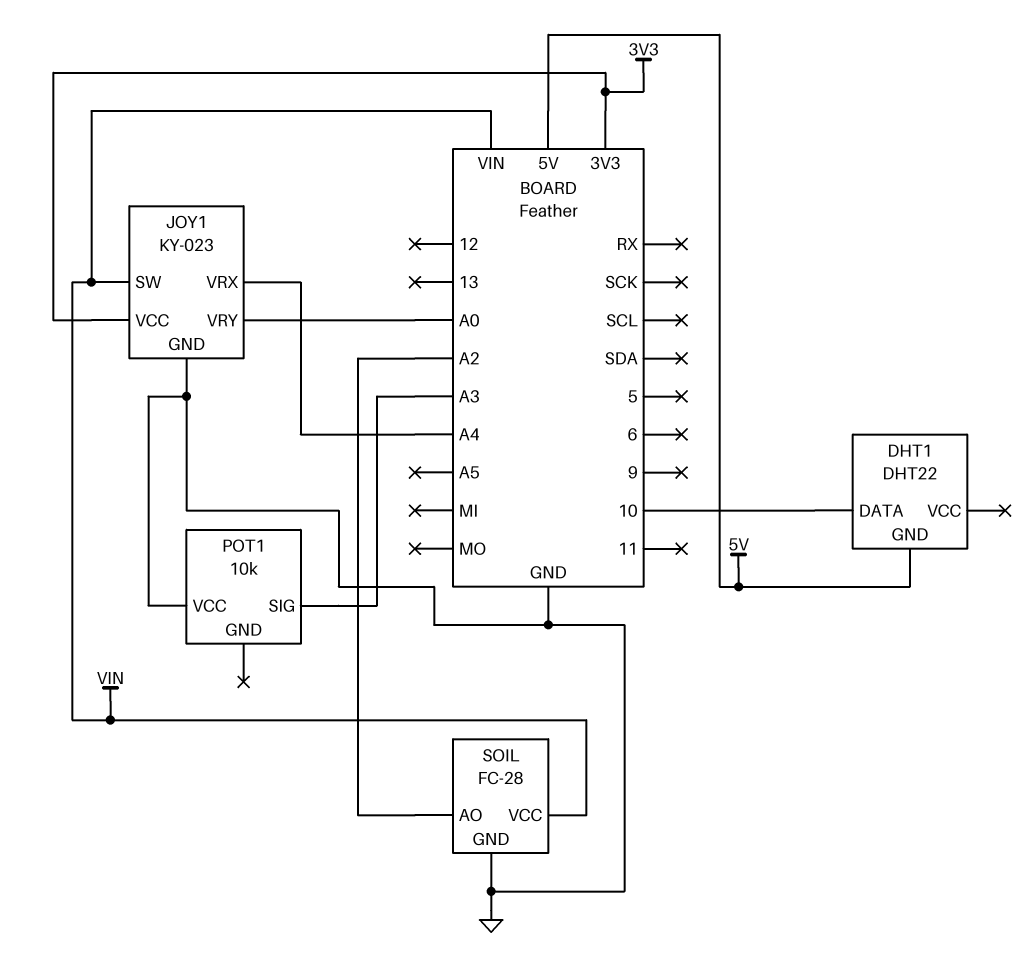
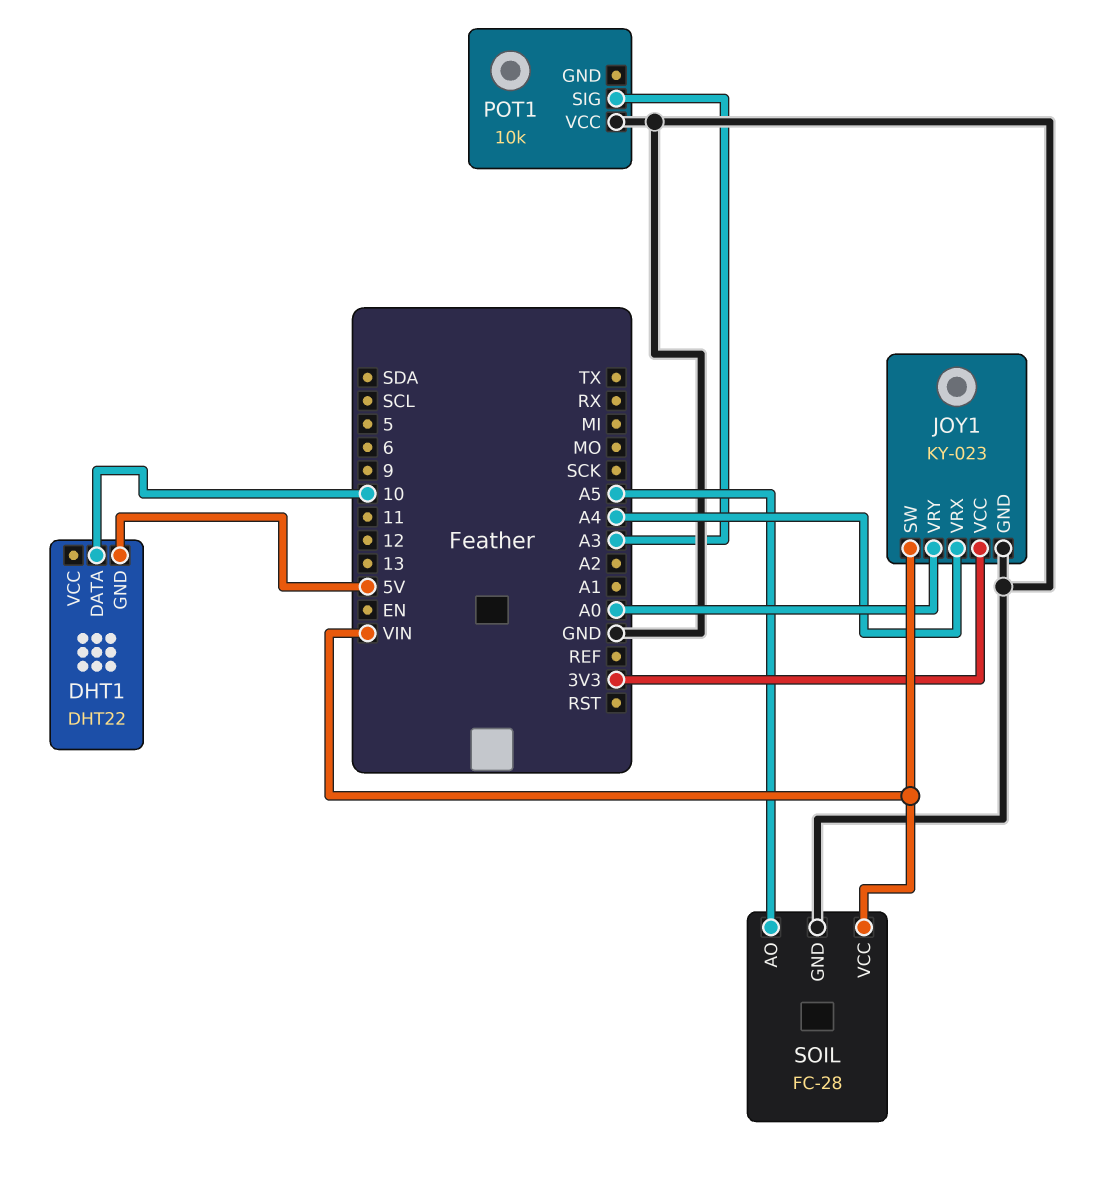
SOIL pin AO: A2 -> A5

